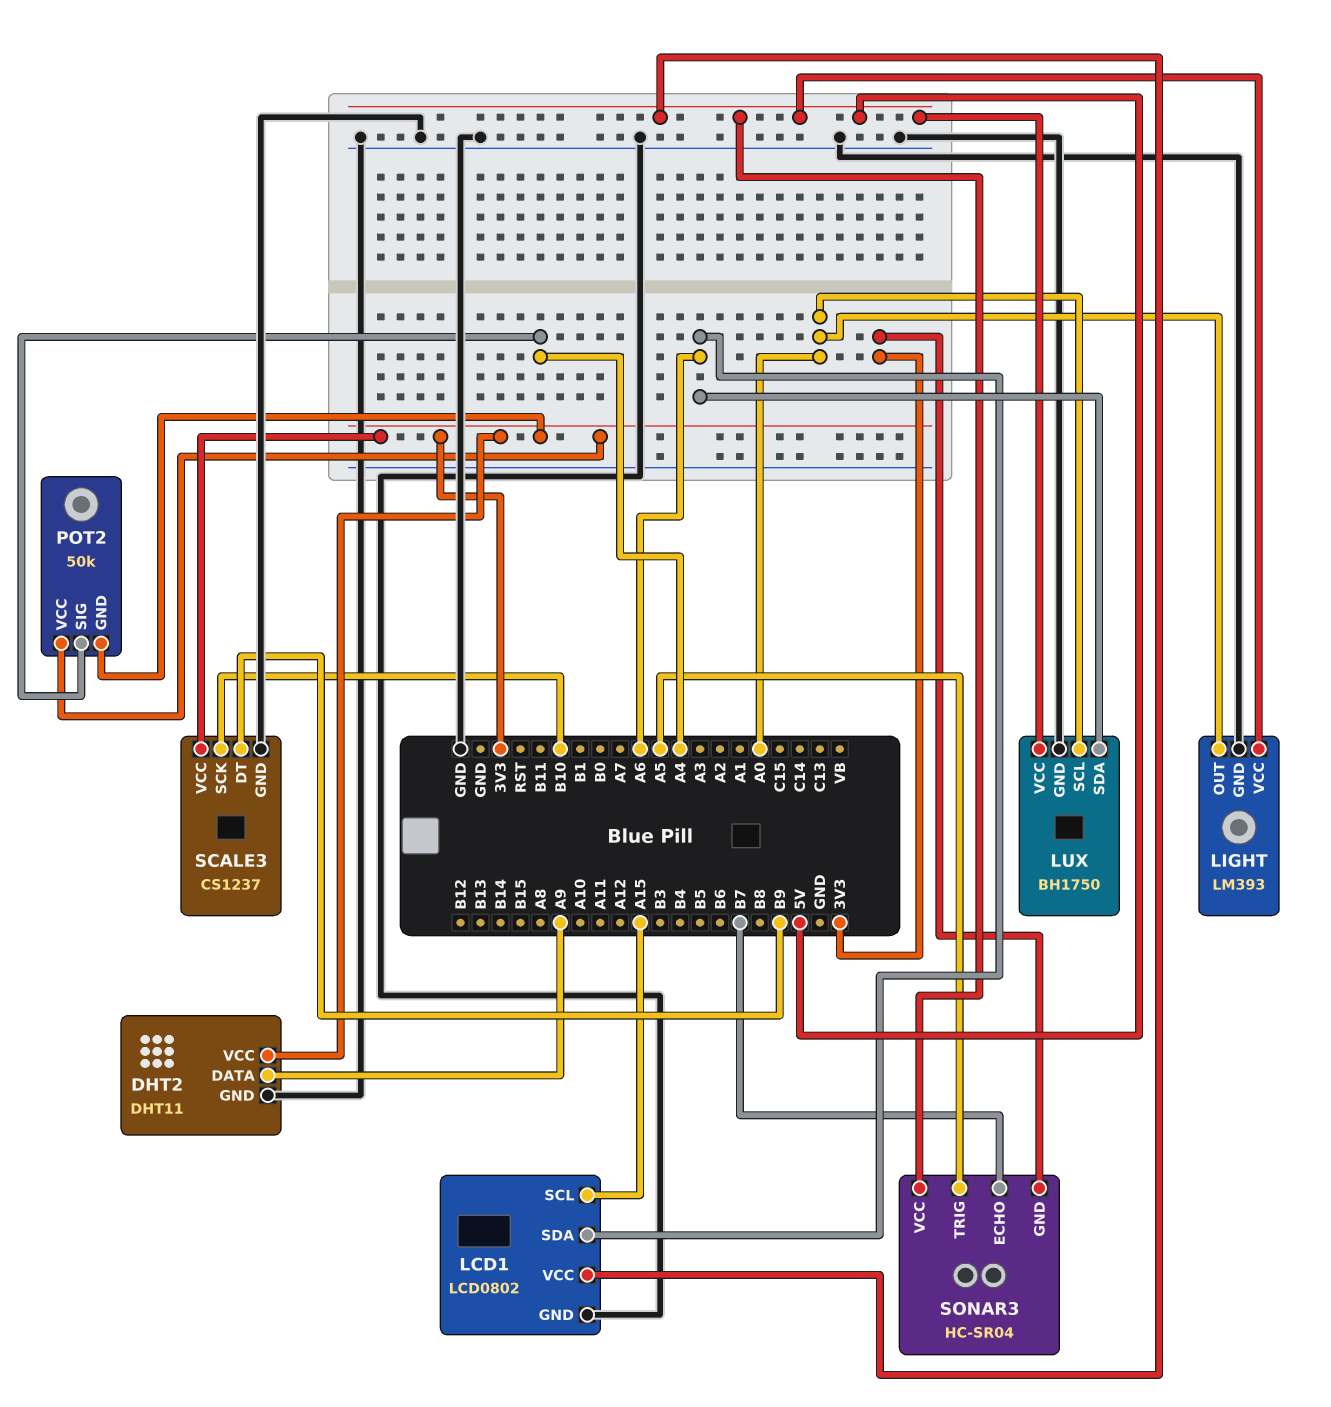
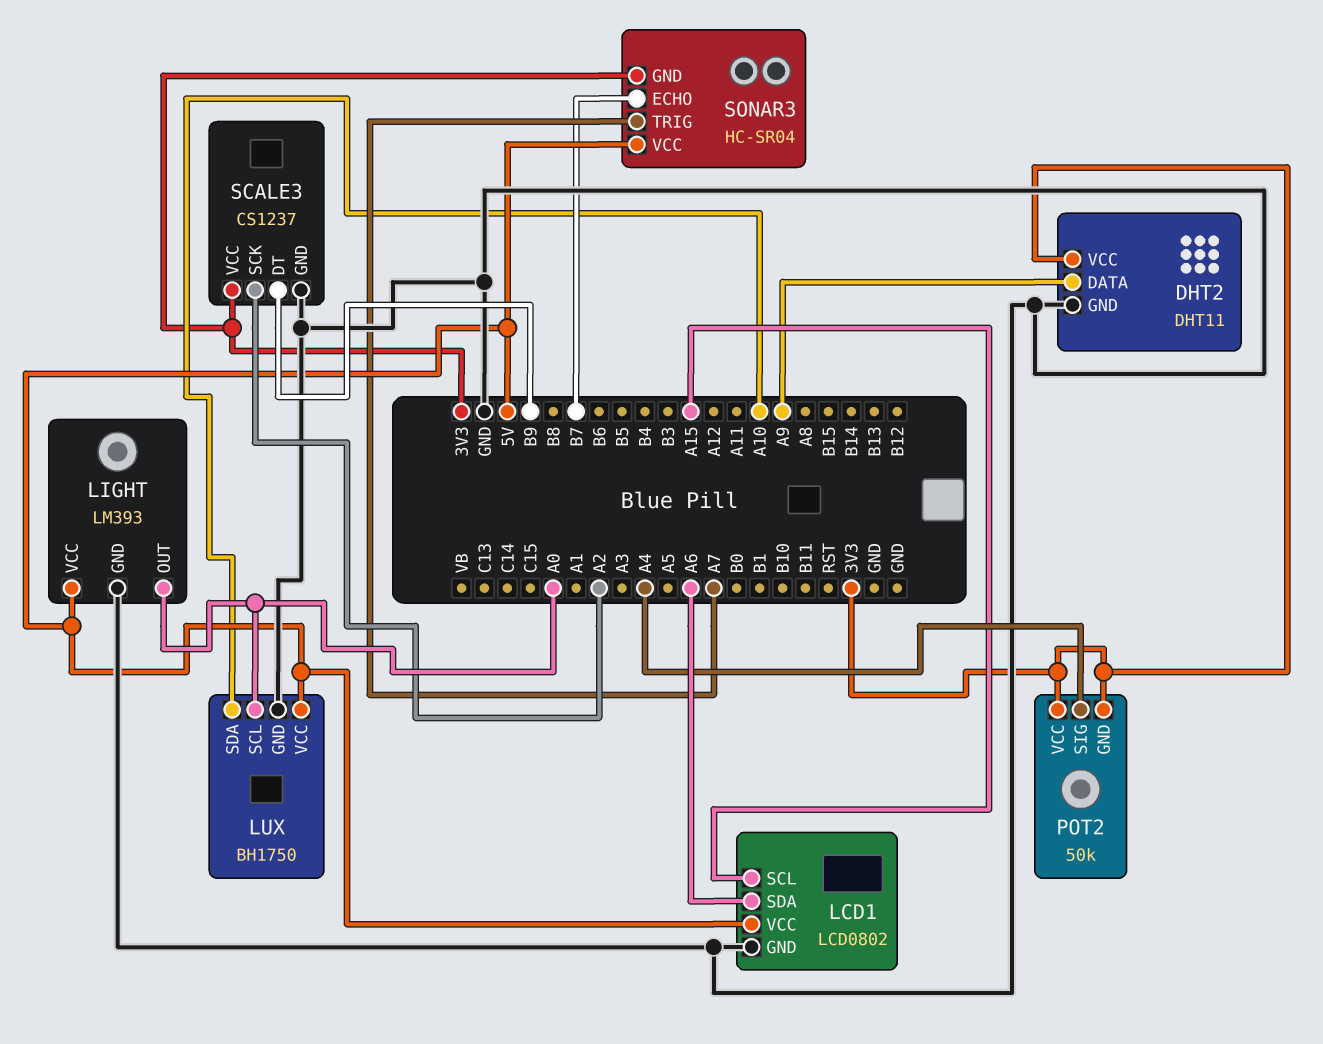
LUX pin SDA: A6 -> A10
SCALE3 pin SCK: B10 -> A2
SONAR3 pin TRIG: A5 -> A7

